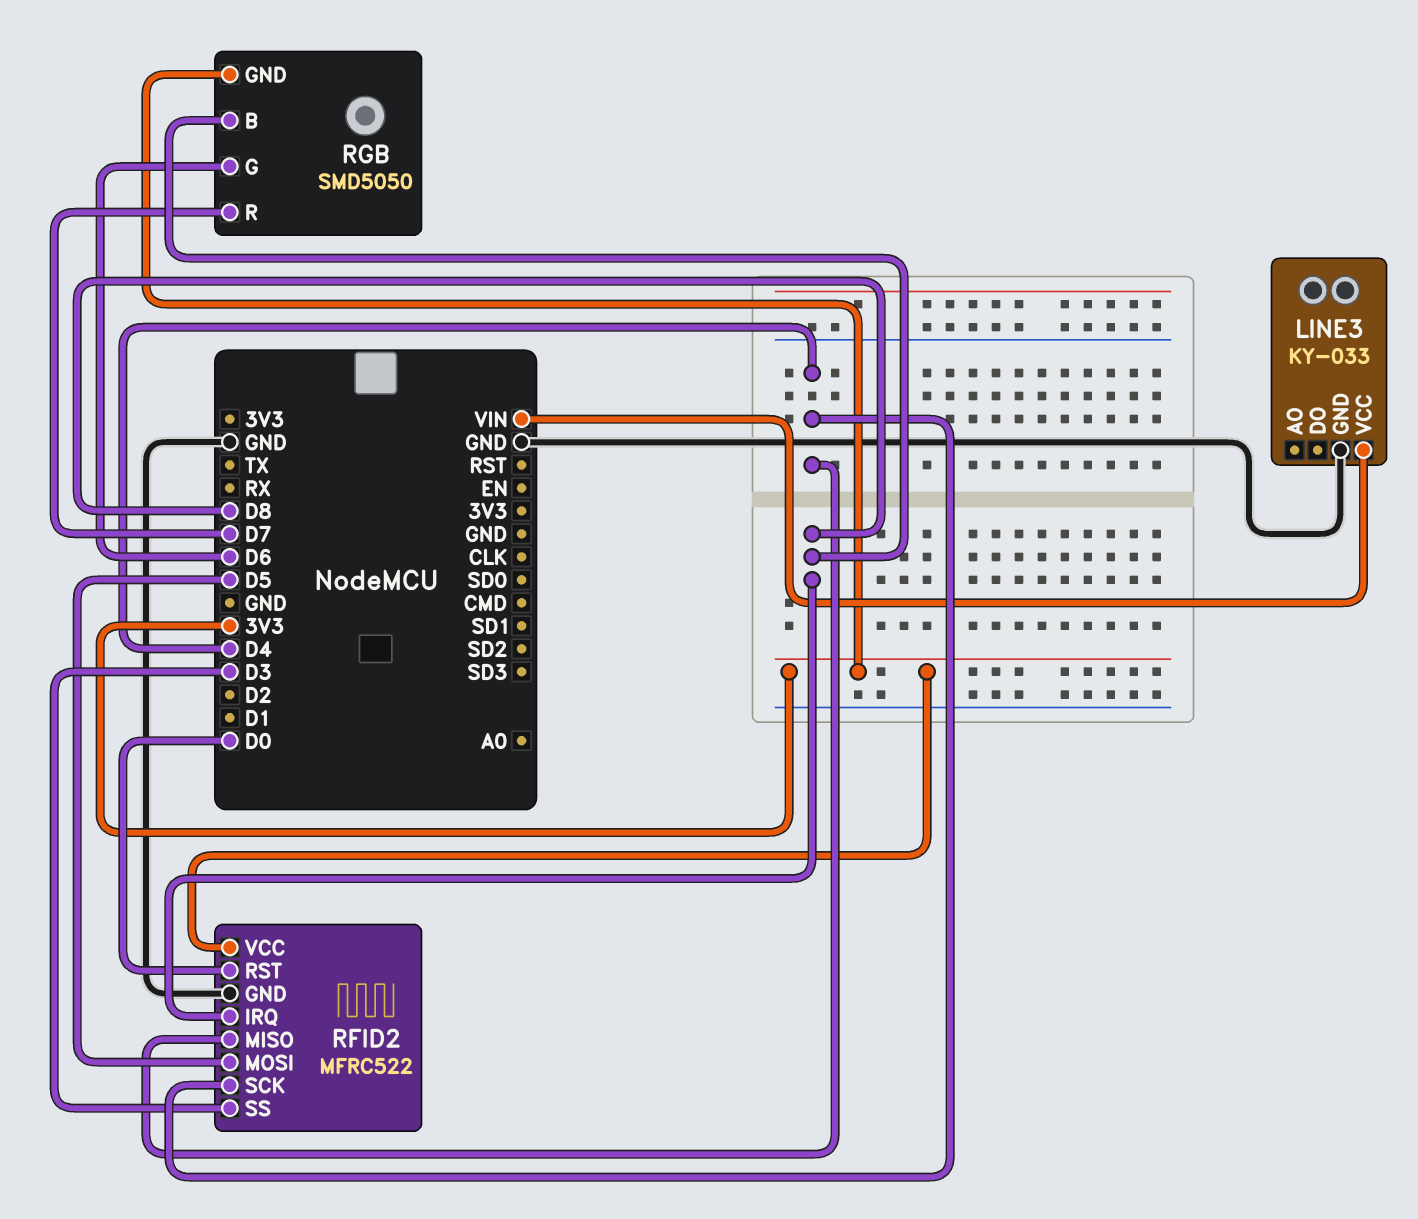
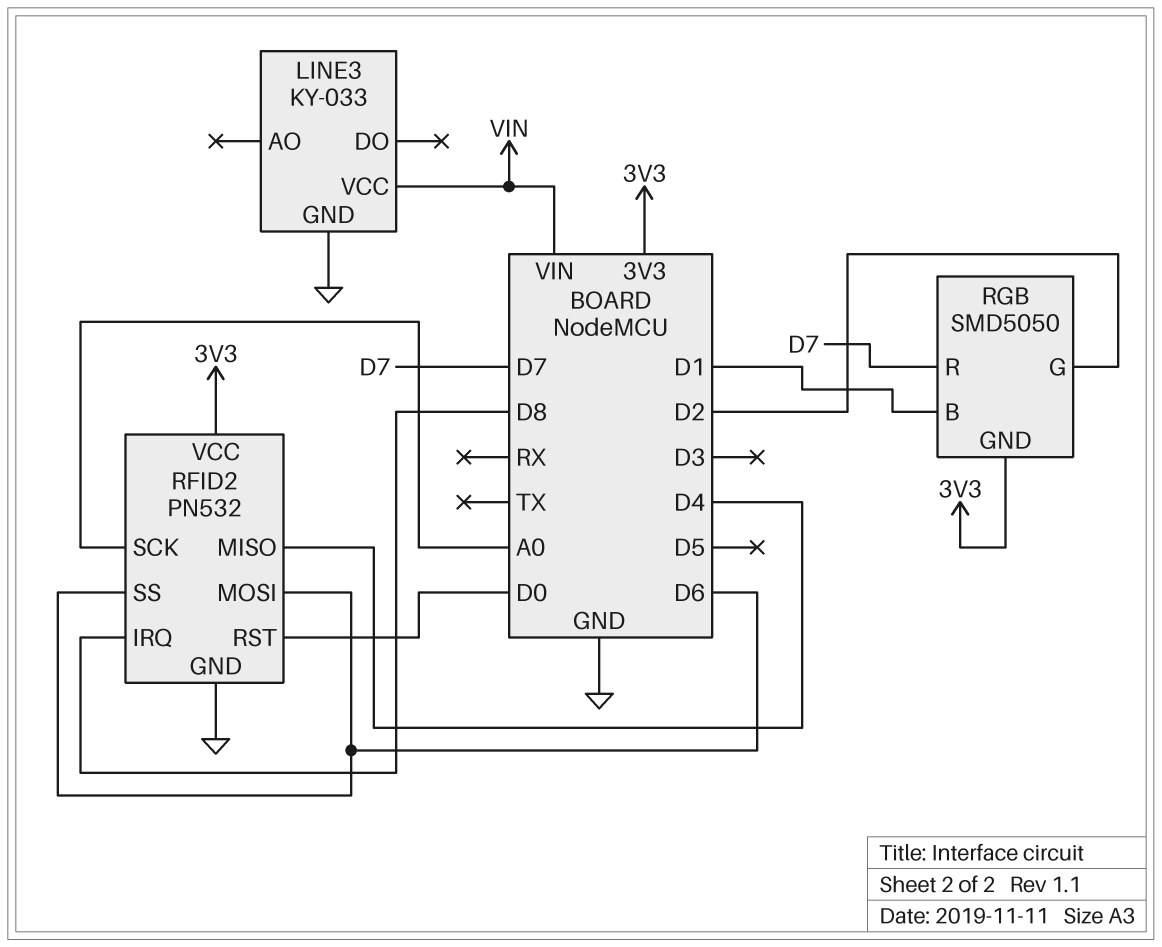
RFID2: MFRC522 -> PN532
RFID2 pin MOSI: D5 -> D6
RFID2 pin SCK: D4 -> A0
RFID2 pin SS: D3 -> D6
RGB pin B: D8 -> D1
RGB pin G: D6 -> D2

